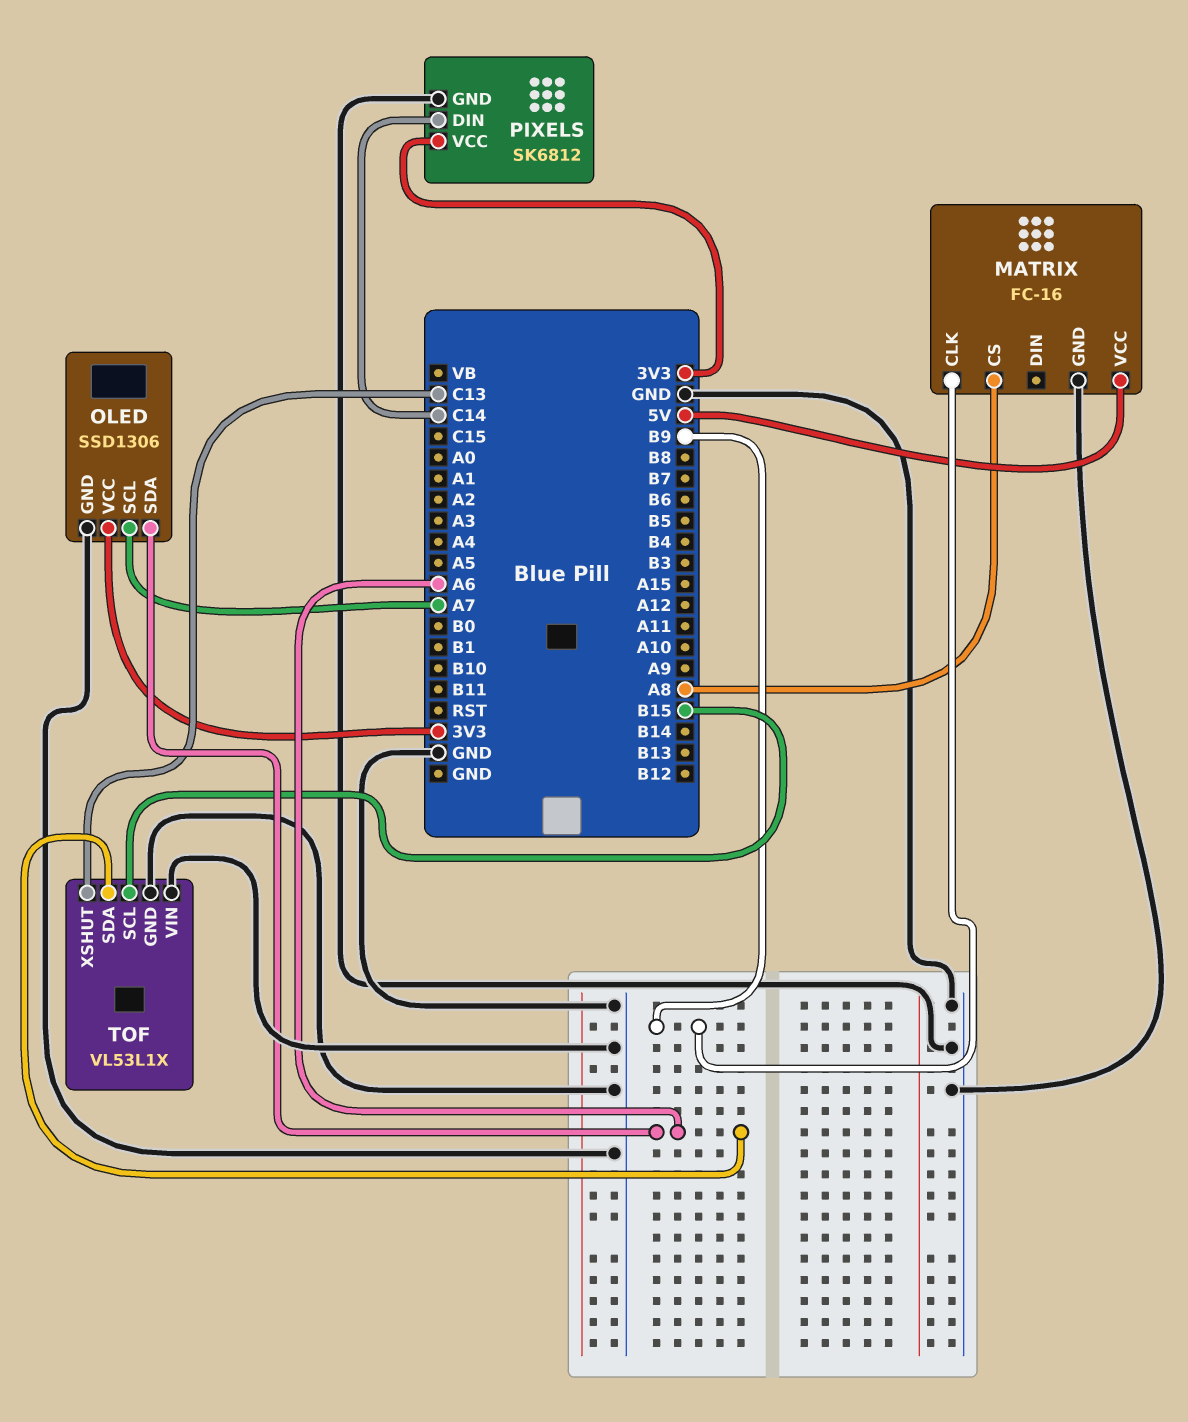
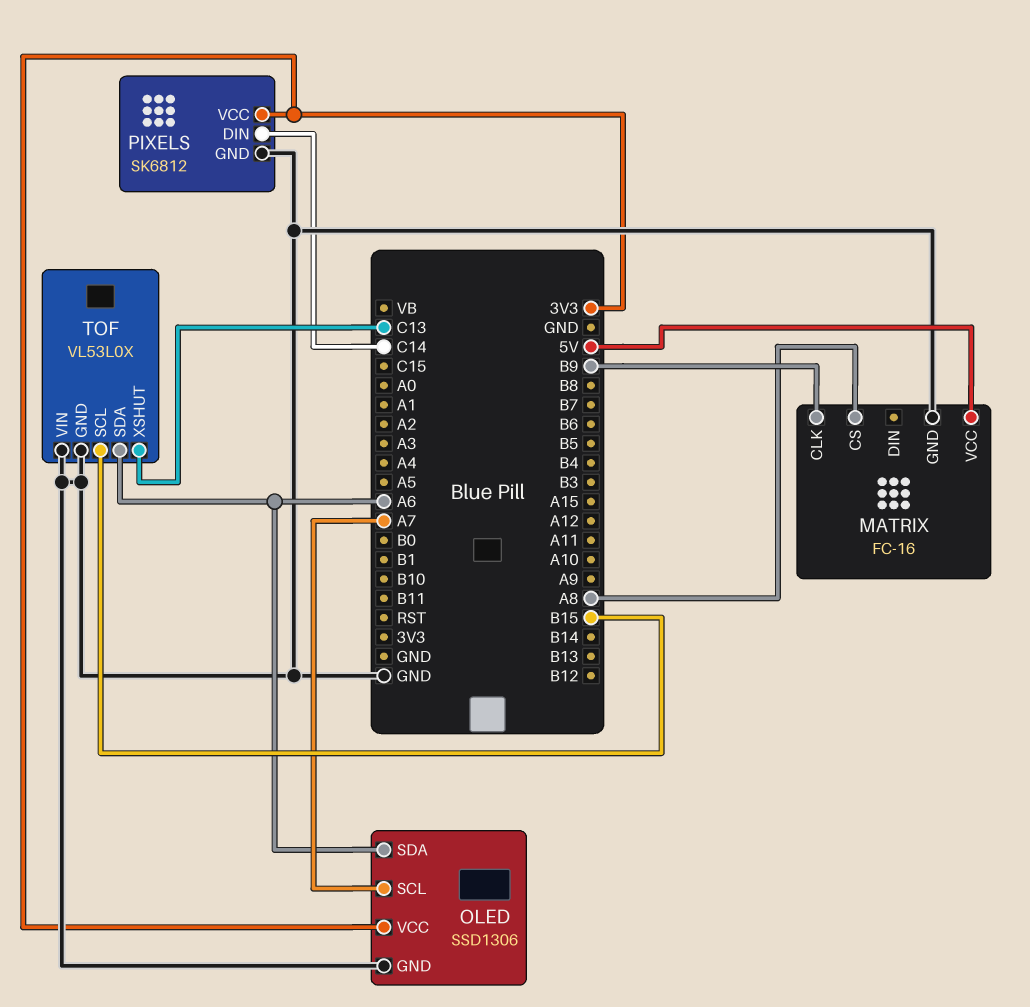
TOF: VL53L1X -> VL53L0X

